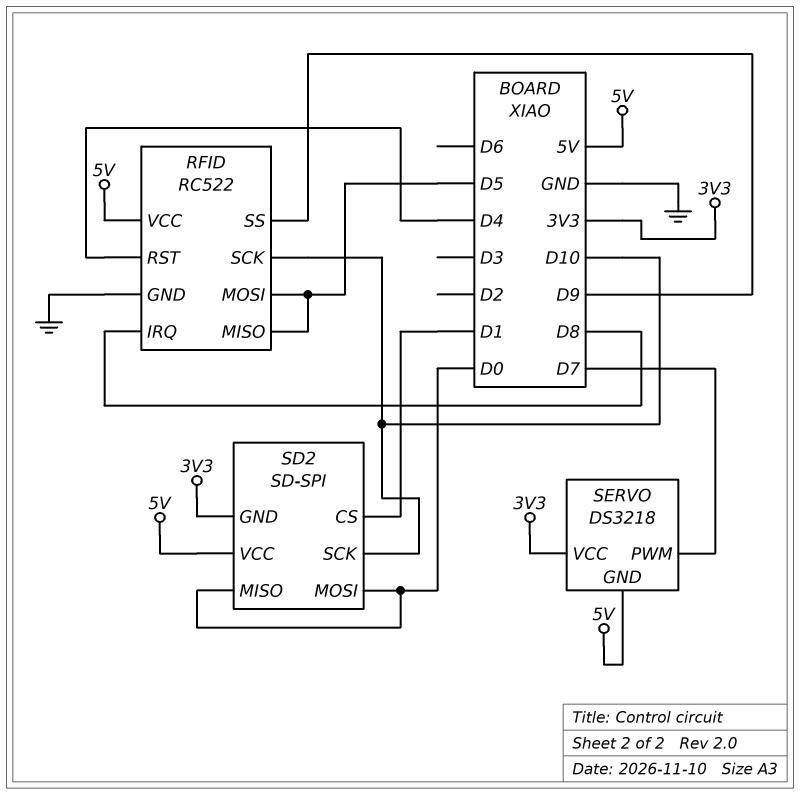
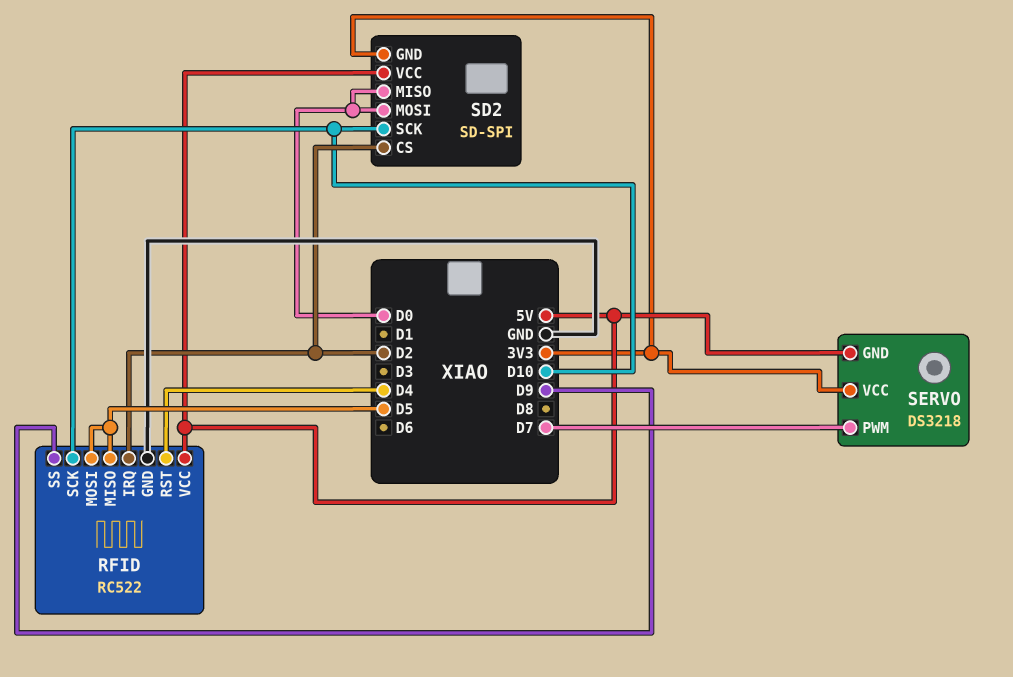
RFID pin IRQ: D8 -> D2
SD2 pin CS: D1 -> D2

